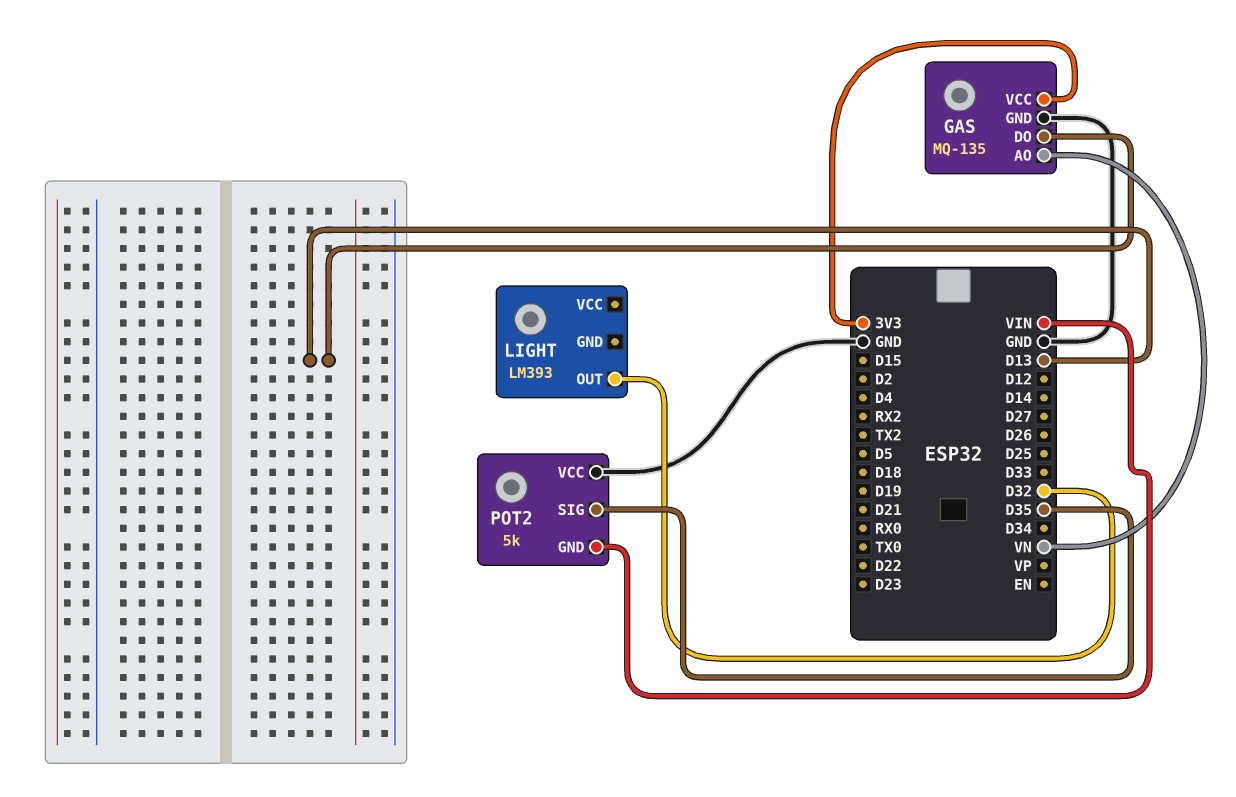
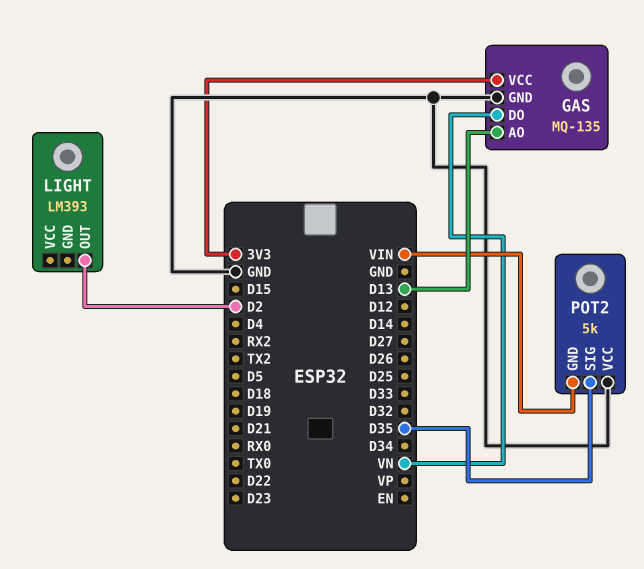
GAS pin AO: VN -> D13
GAS pin DO: D13 -> VN
LIGHT pin OUT: D32 -> D2

